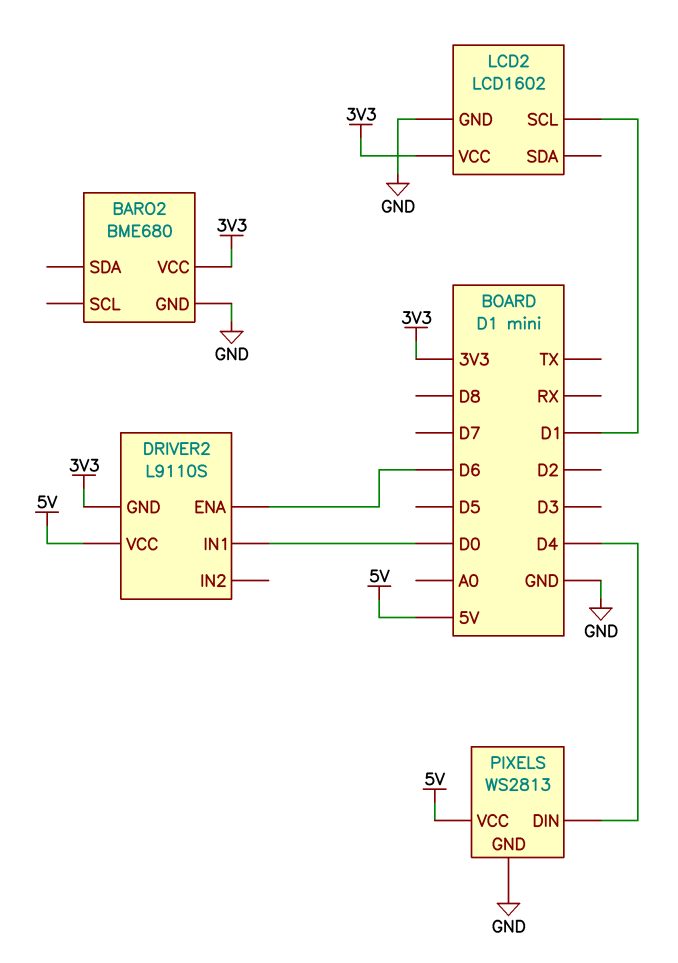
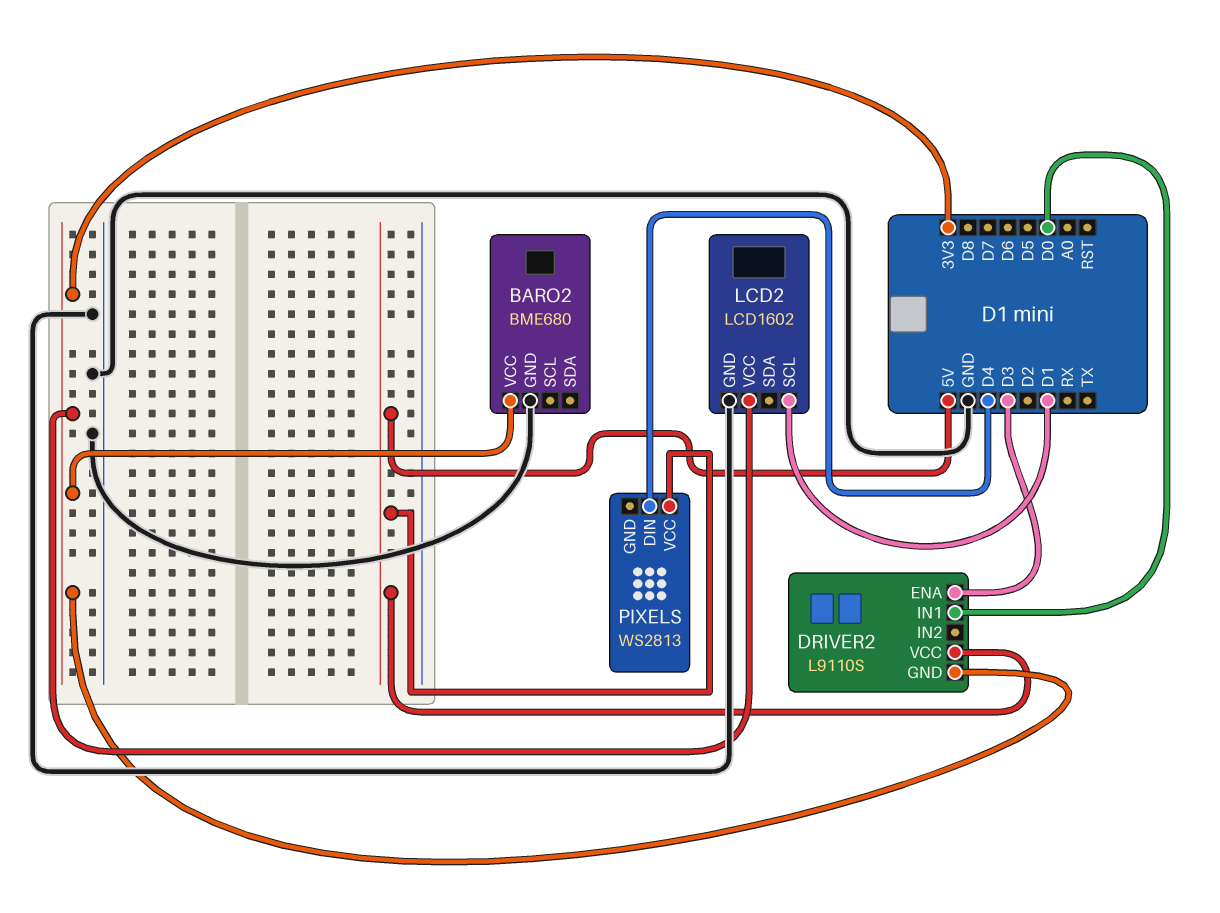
DRIVER2 pin ENA: D6 -> D3
PIXELS pin GND: GND -> none

